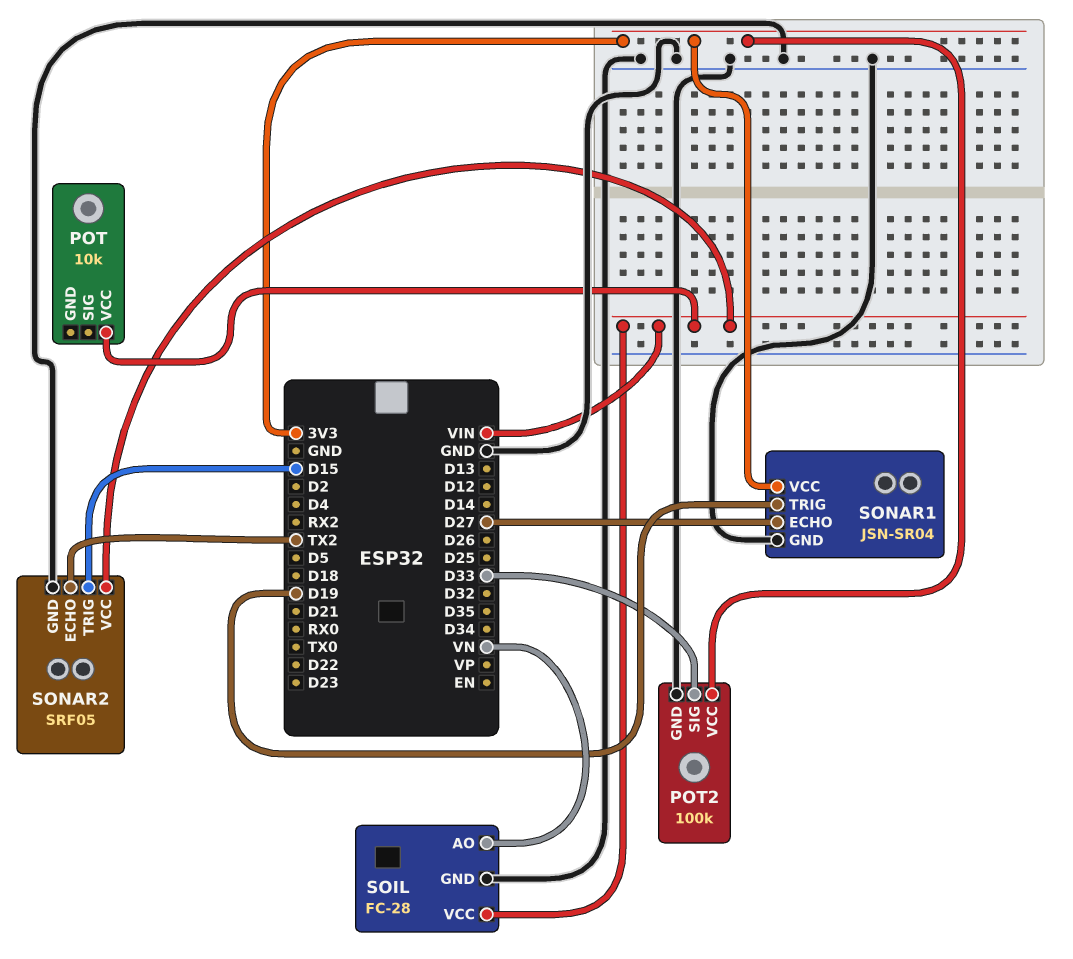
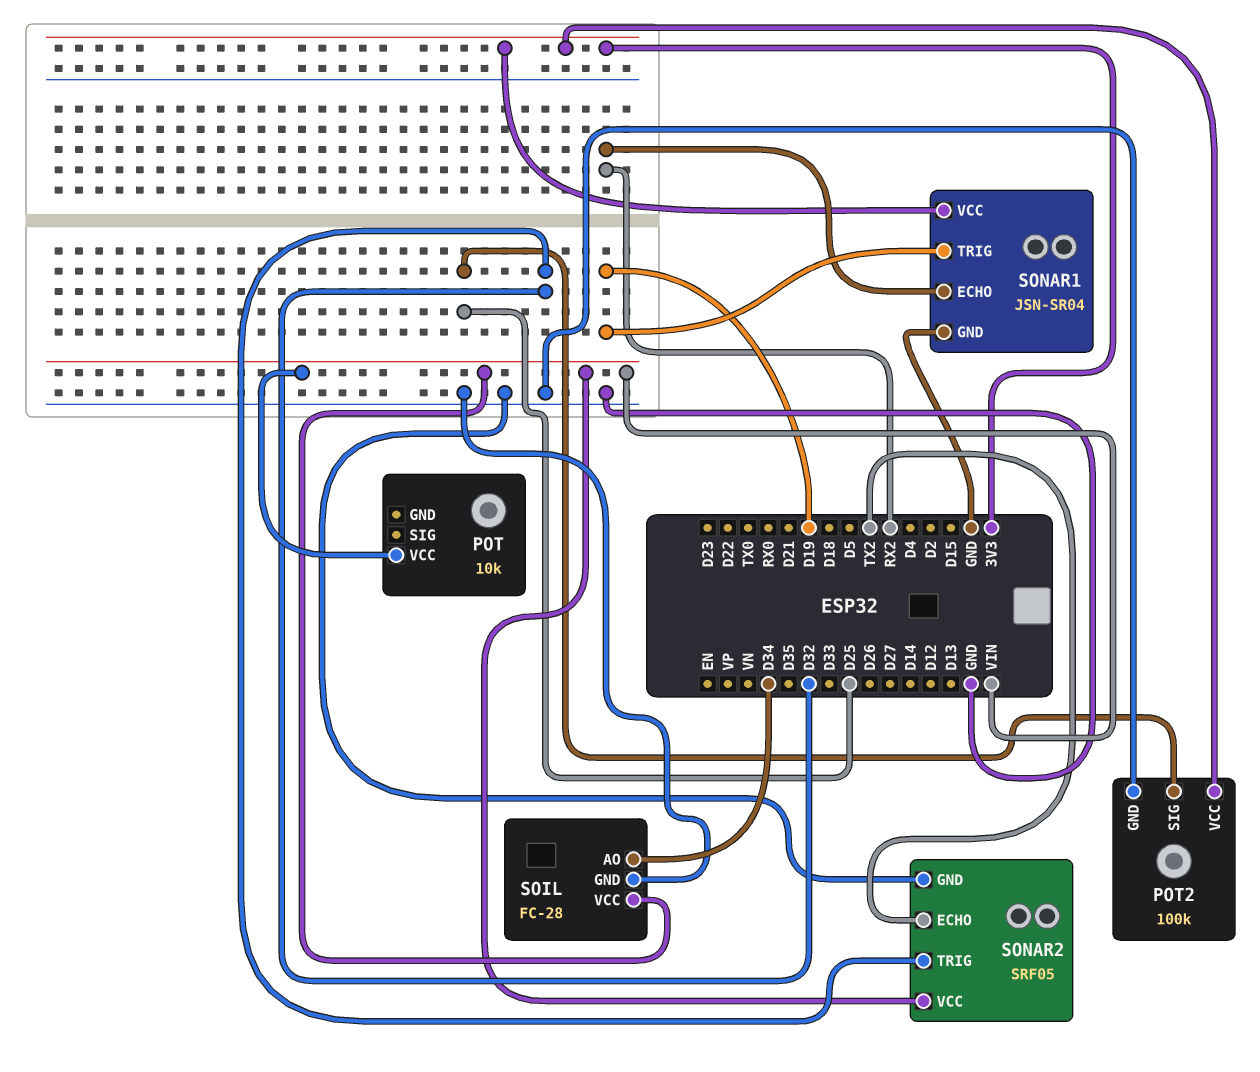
POT2 pin SIG: D33 -> D25
SOIL pin AO: VN -> D34
SONAR1 pin ECHO: D27 -> RX2
SONAR2 pin TRIG: D15 -> D32

